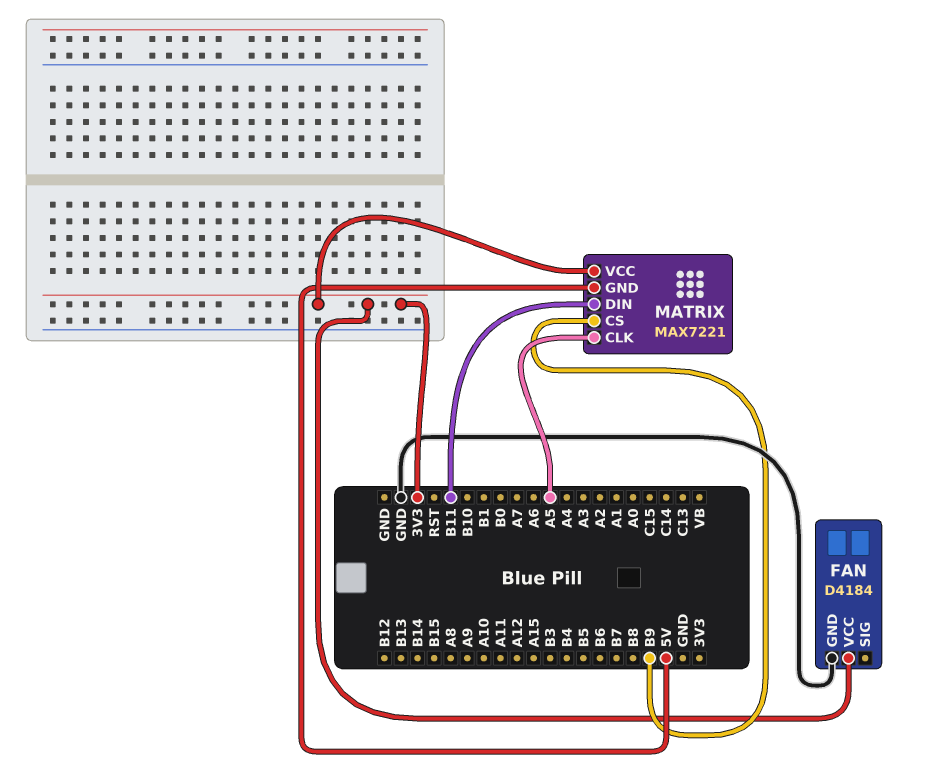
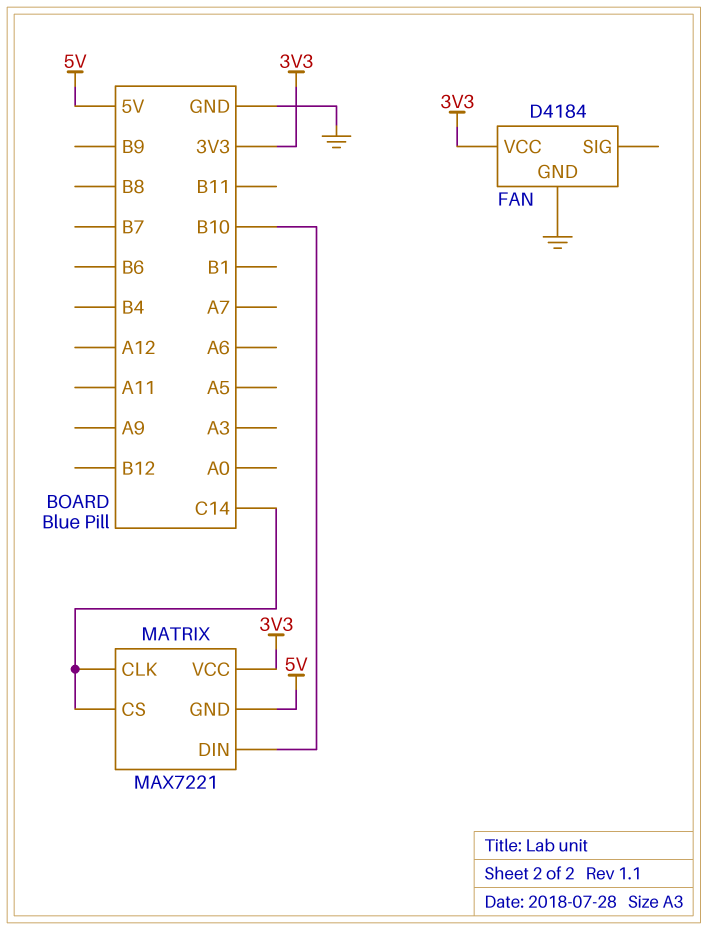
MATRIX pin CLK: A5 -> C14
MATRIX pin CS: B9 -> C14
MATRIX pin DIN: B11 -> B10

